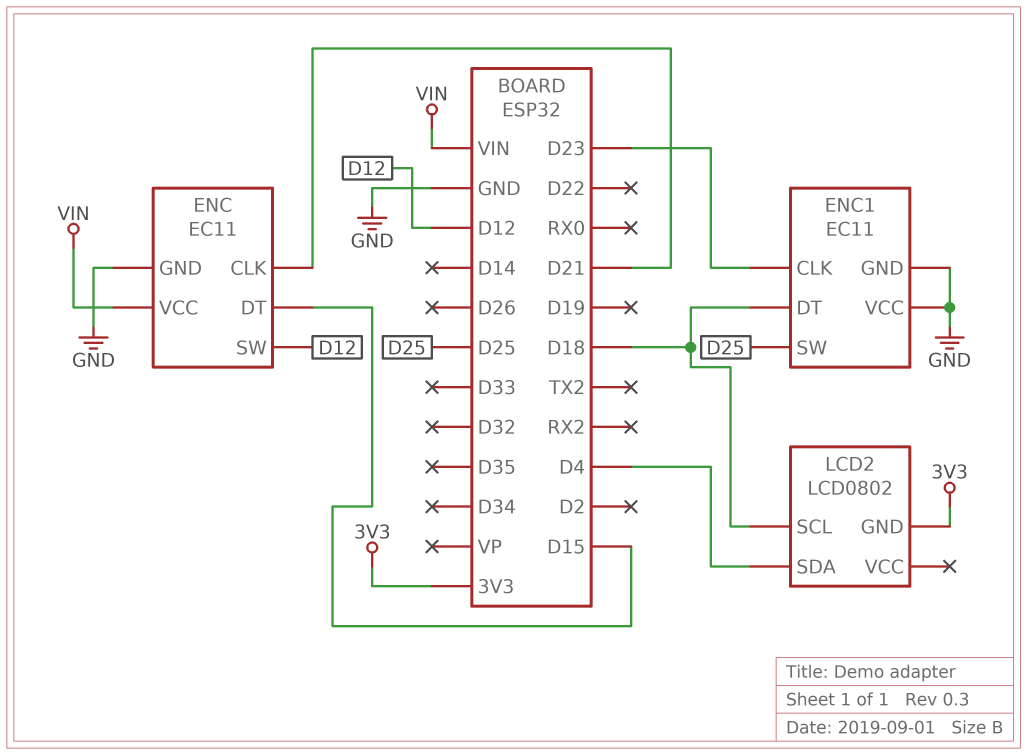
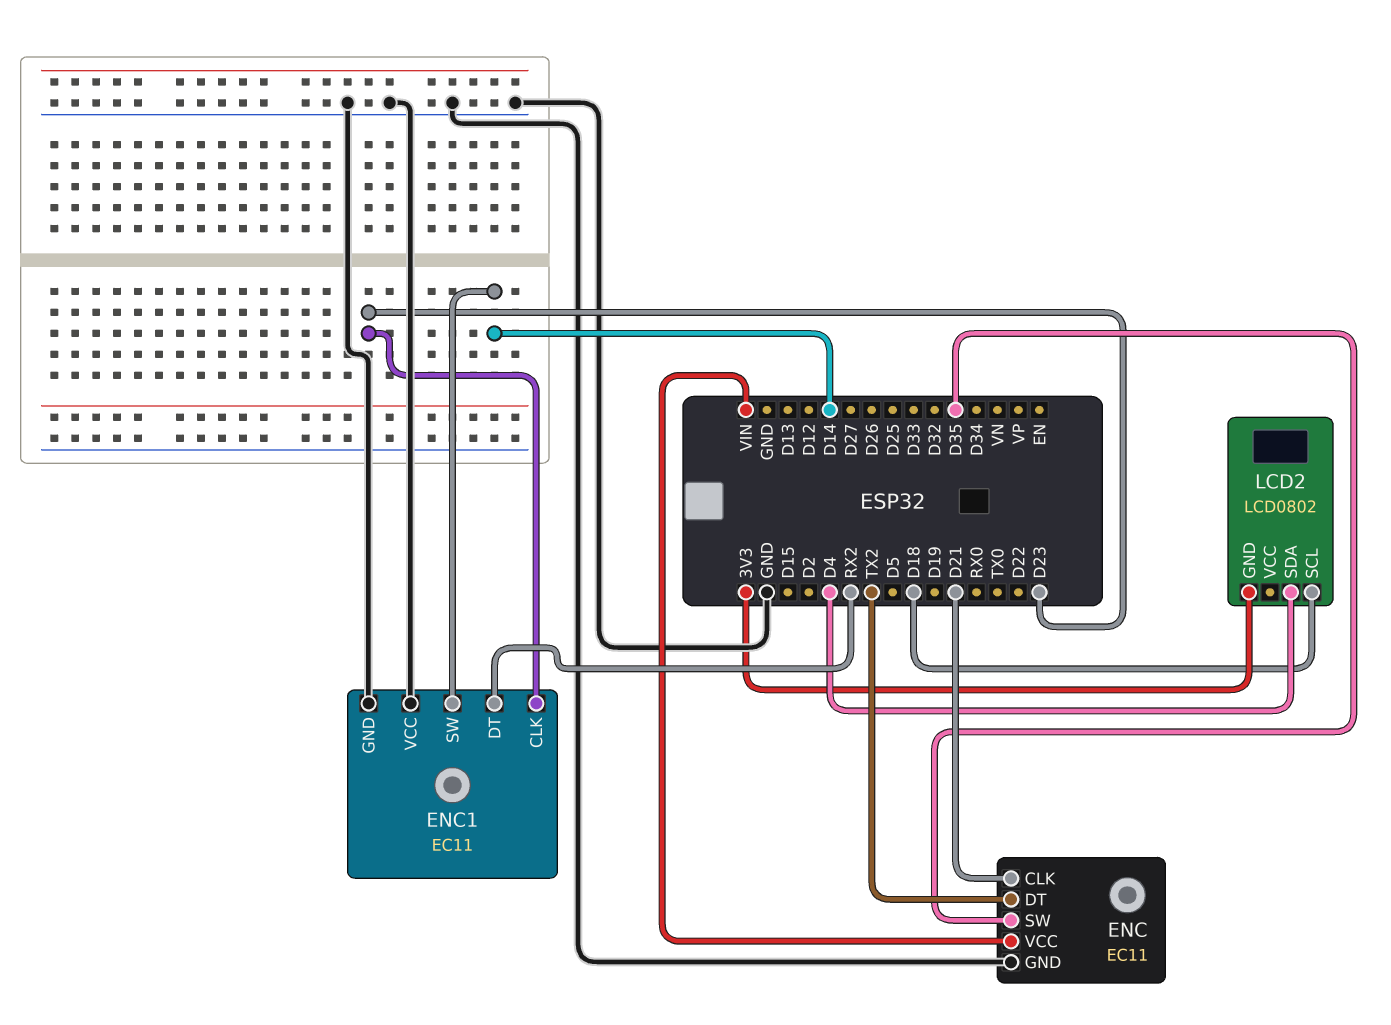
ENC pin DT: D15 -> TX2
ENC pin SW: D12 -> D35
ENC1 pin DT: D18 -> RX2
ENC1 pin SW: D25 -> D14

